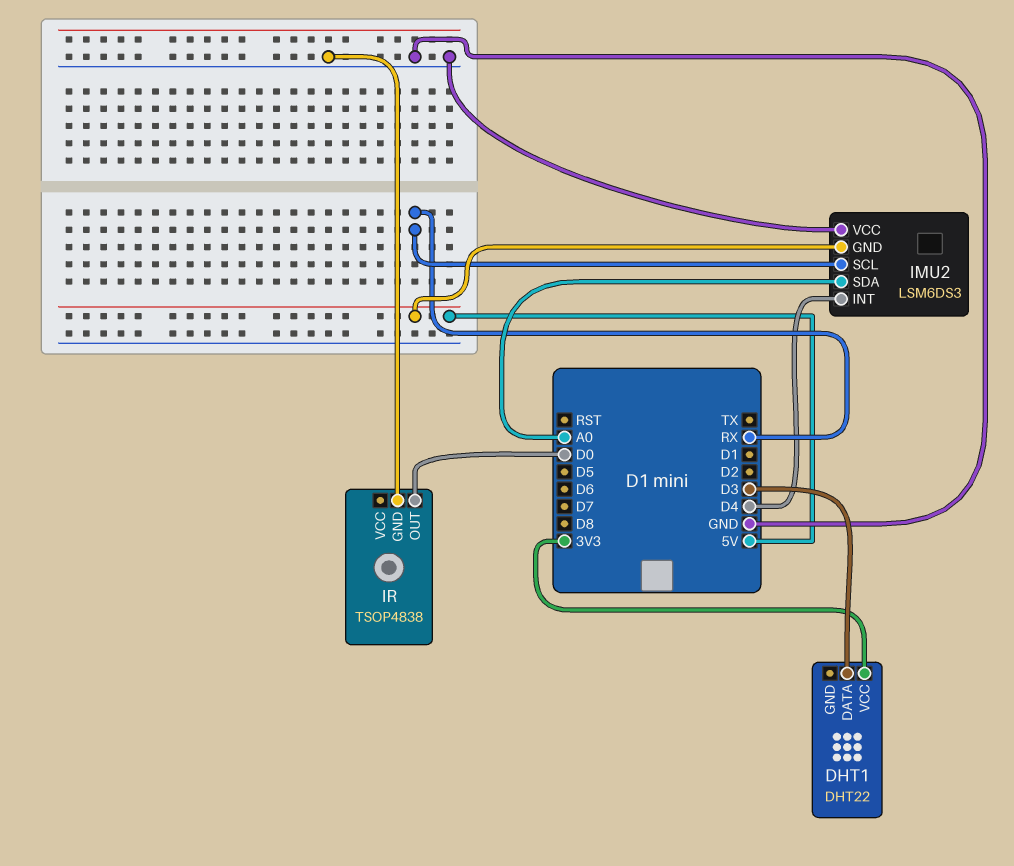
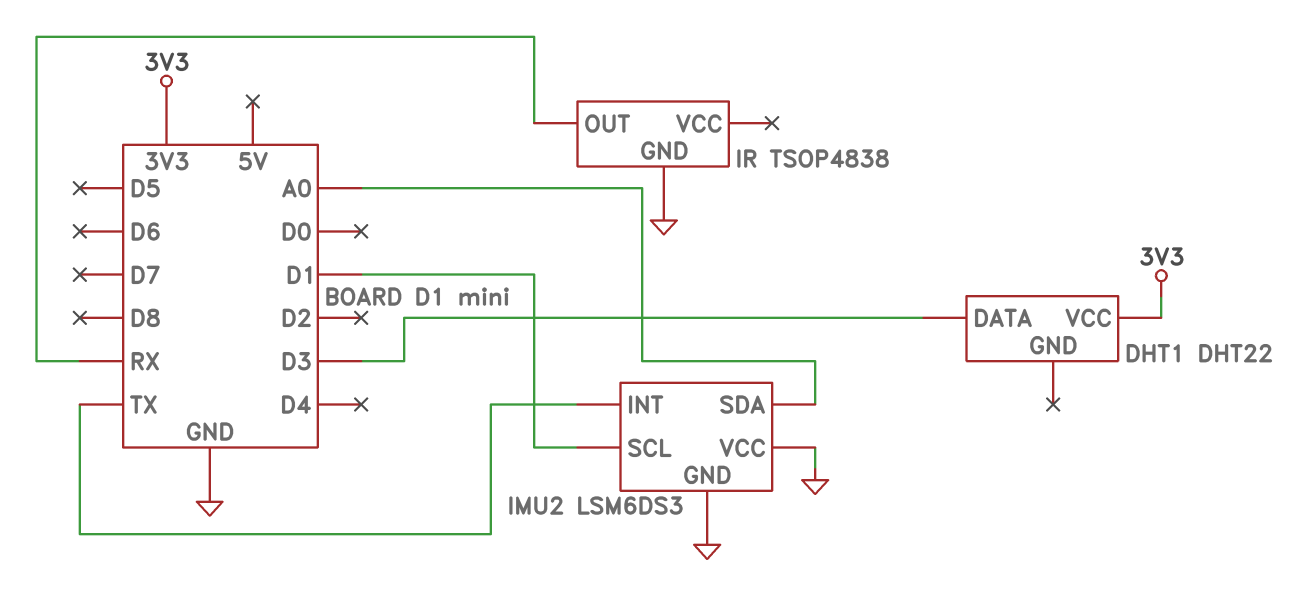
IMU2 pin GND: 5V -> GND
IMU2 pin INT: D4 -> TX
IMU2 pin SCL: RX -> D1
IR pin OUT: D0 -> RX

